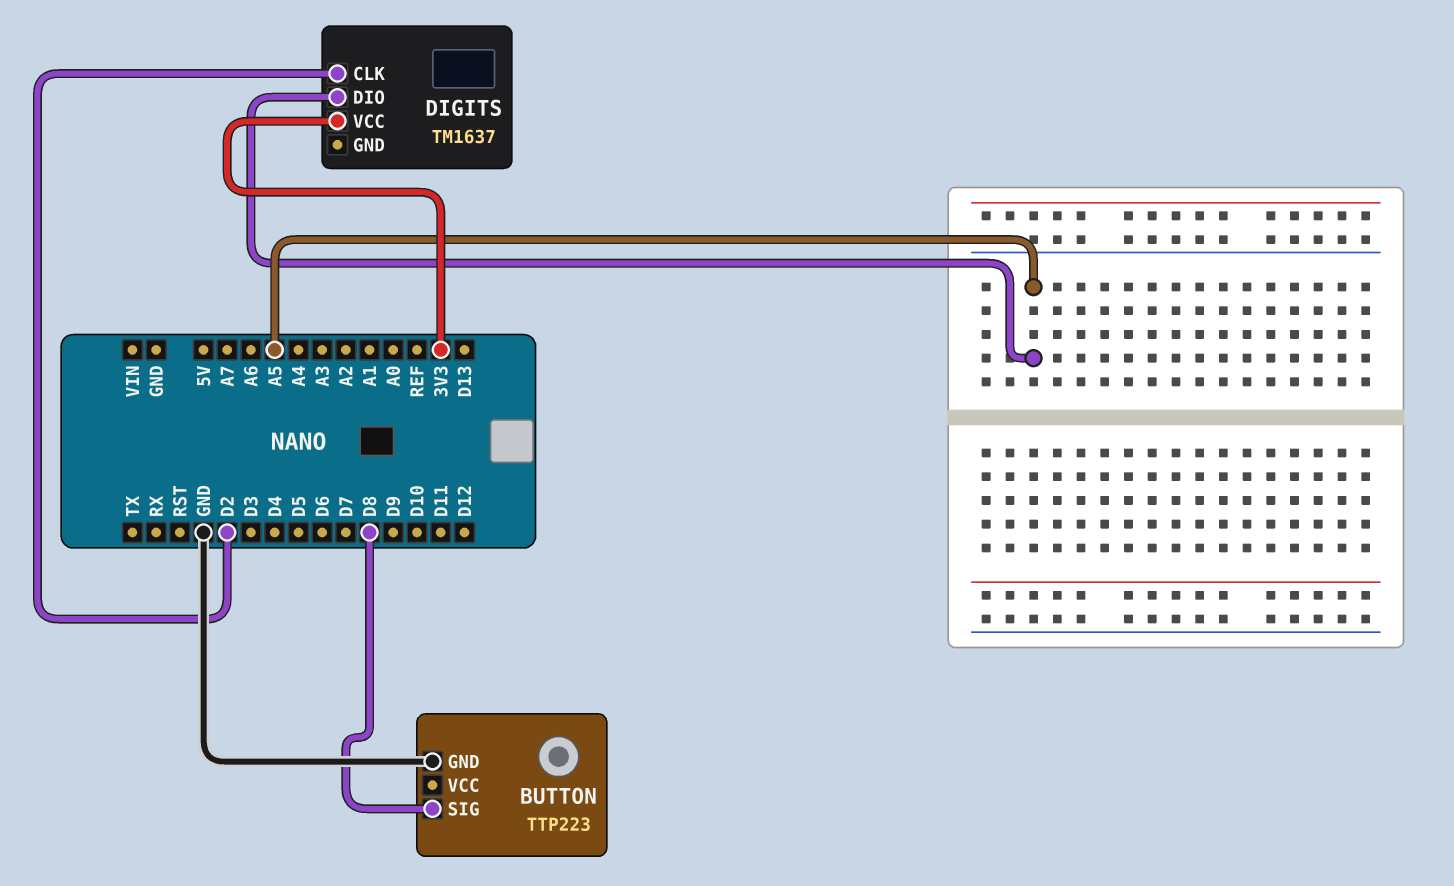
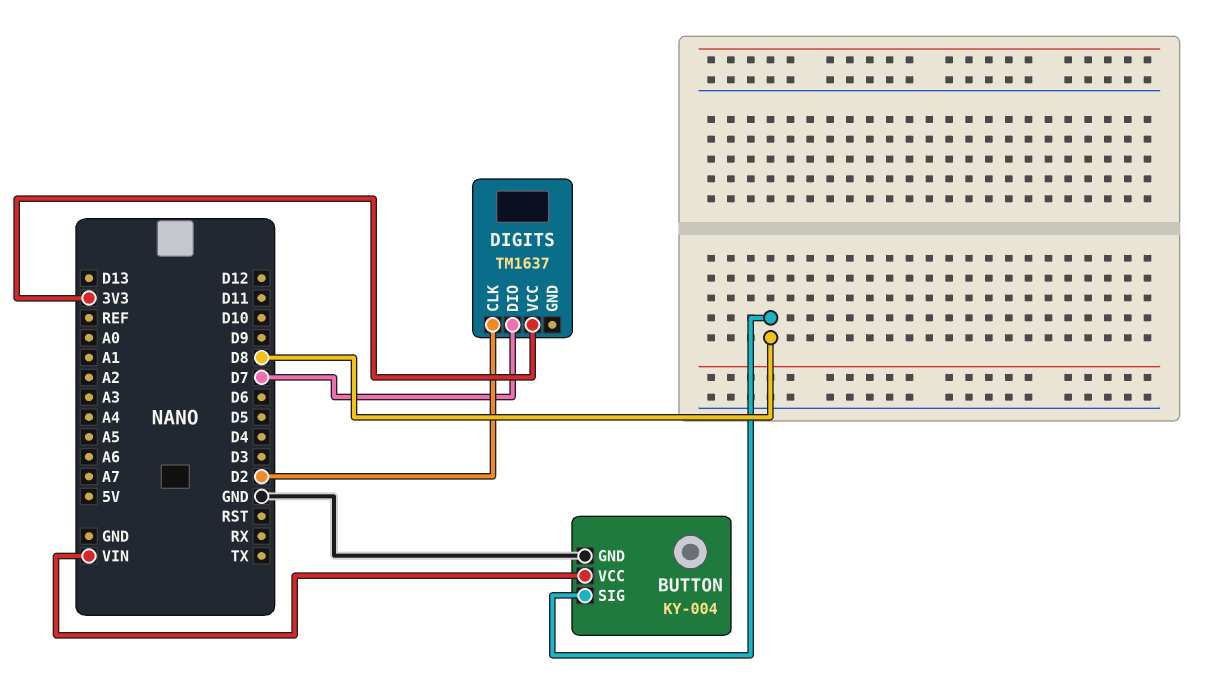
BUTTON: TTP223 -> KY-004
BUTTON pin VCC: none -> VIN
DIGITS pin DIO: A5 -> D7

